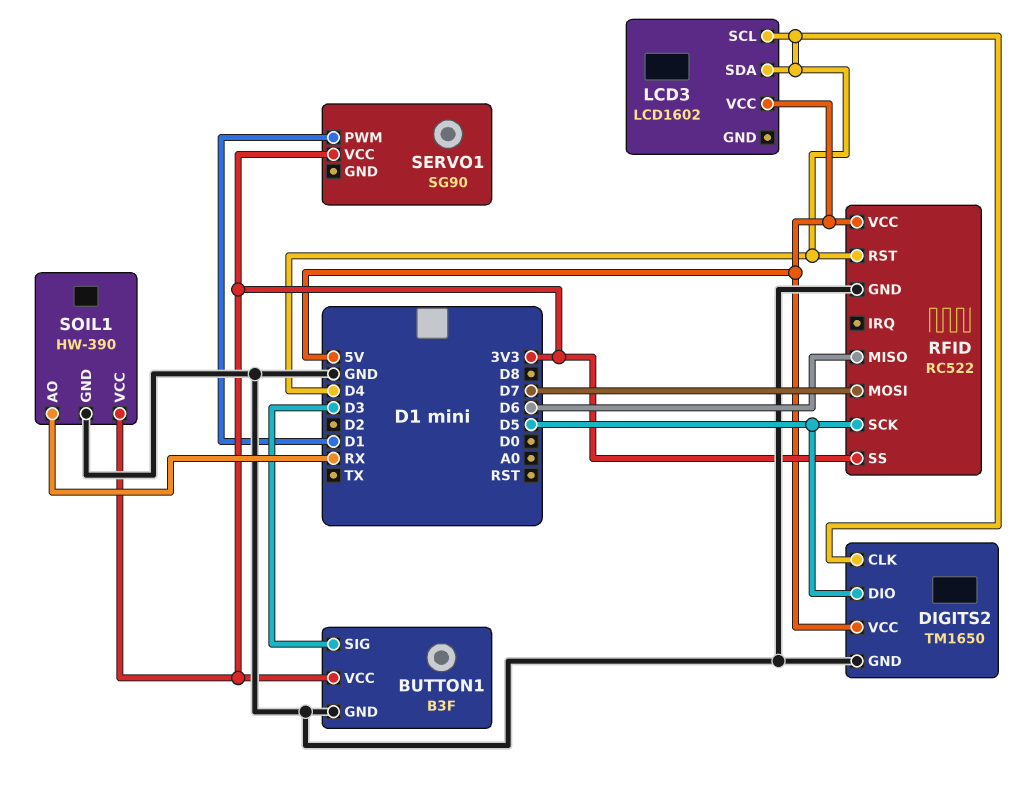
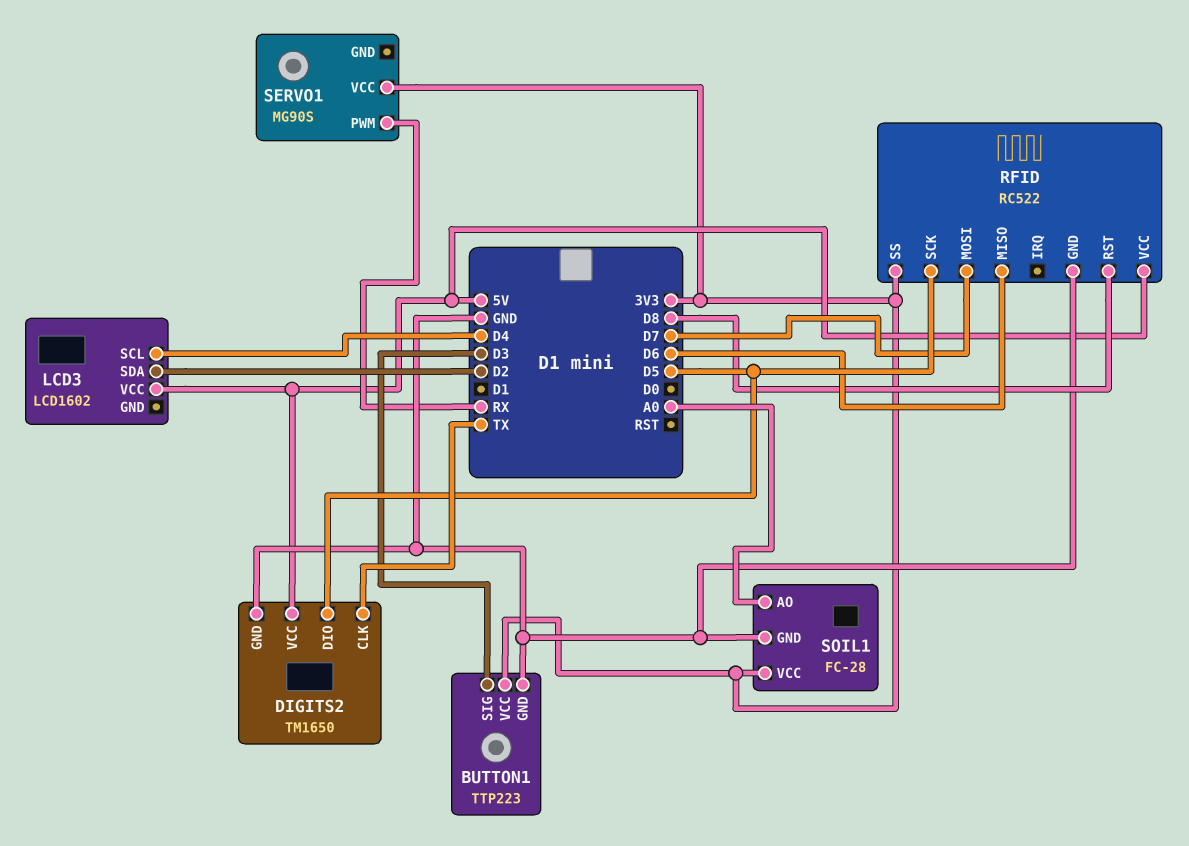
BUTTON1: B3F -> TTP223
DIGITS2 pin CLK: D4 -> TX
LCD3 pin SDA: D4 -> D2
RFID pin RST: D4 -> D8
SERVO1: SG90 -> MG90S
SERVO1 pin PWM: D1 -> RX
SOIL1: HW-390 -> FC-28
SOIL1 pin AO: RX -> A0

